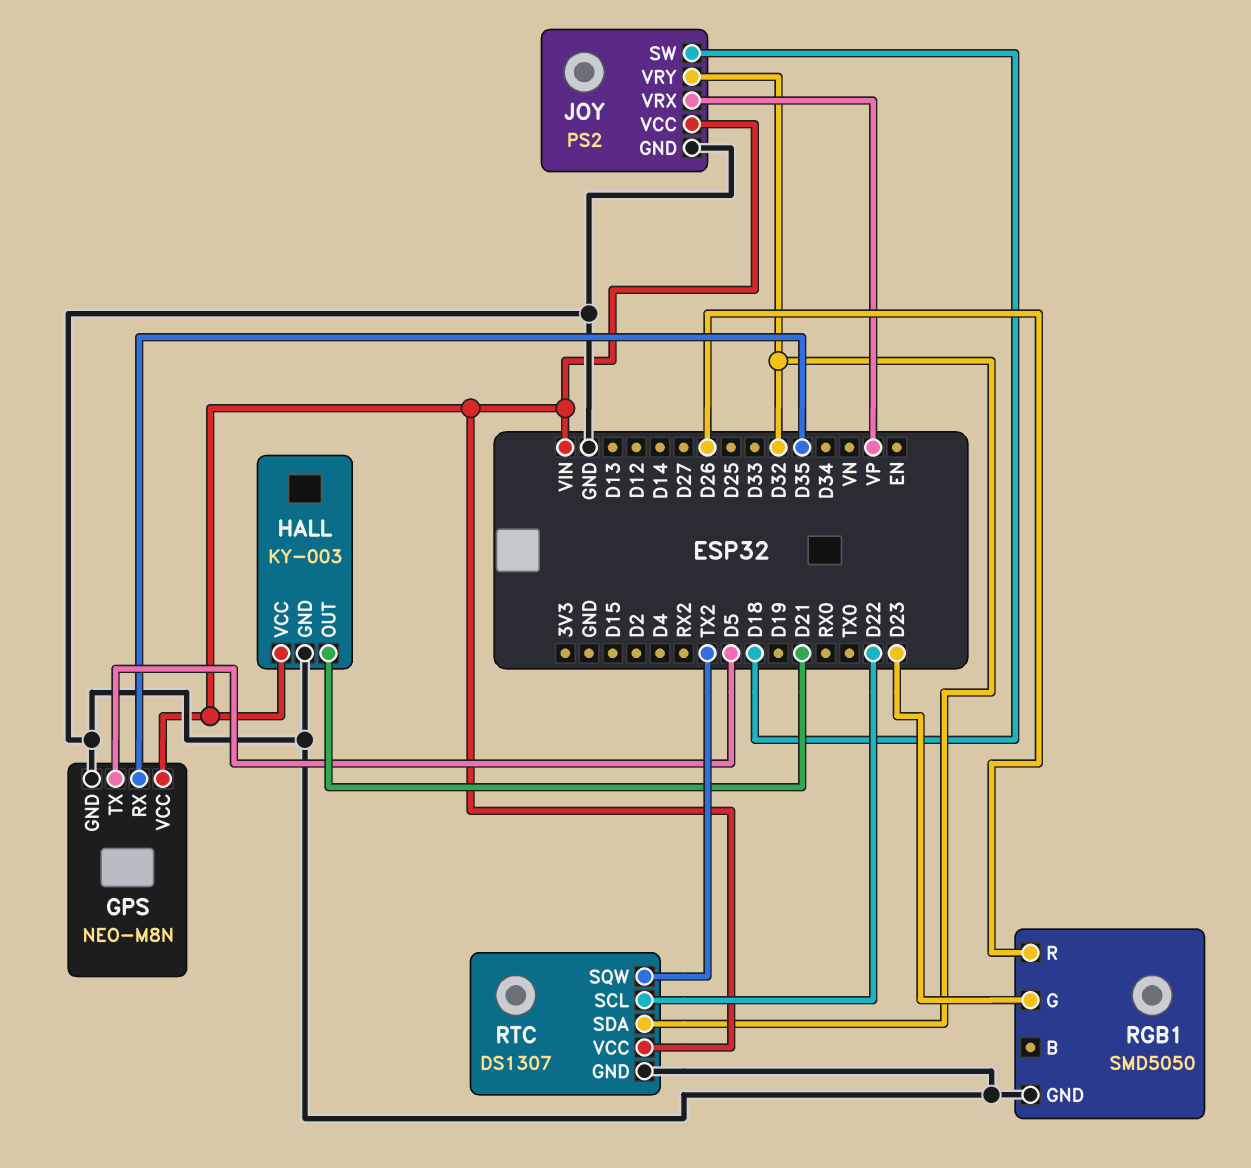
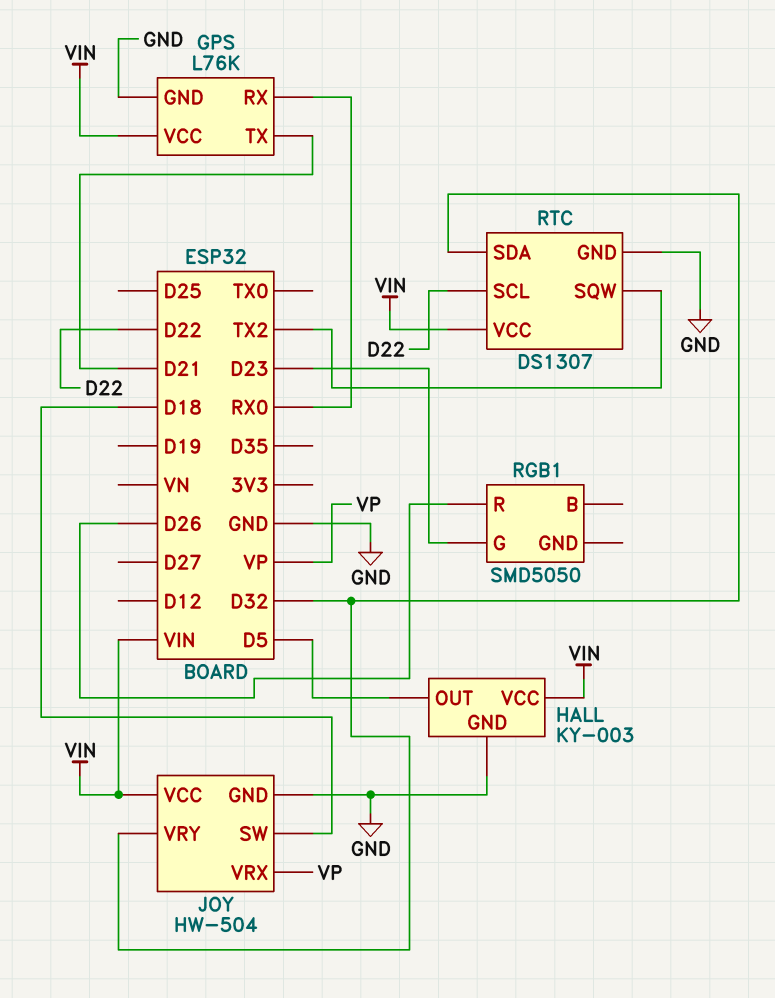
GPS: NEO-M8N -> L76K
GPS pin RX: D35 -> RX0
GPS pin TX: D5 -> D21
HALL pin OUT: D21 -> D5
JOY: PS2 -> HW-504
RGB1 pin GND: GND -> none

